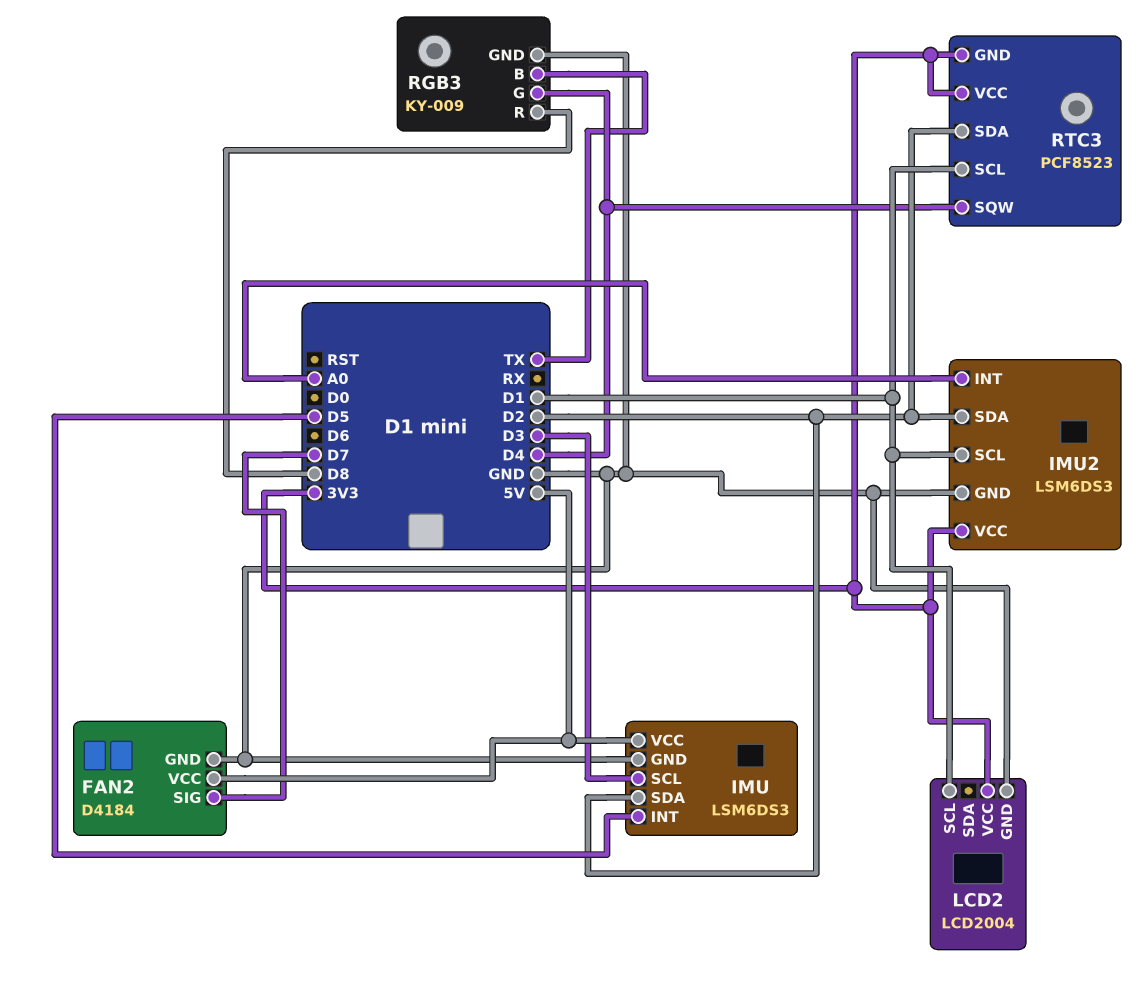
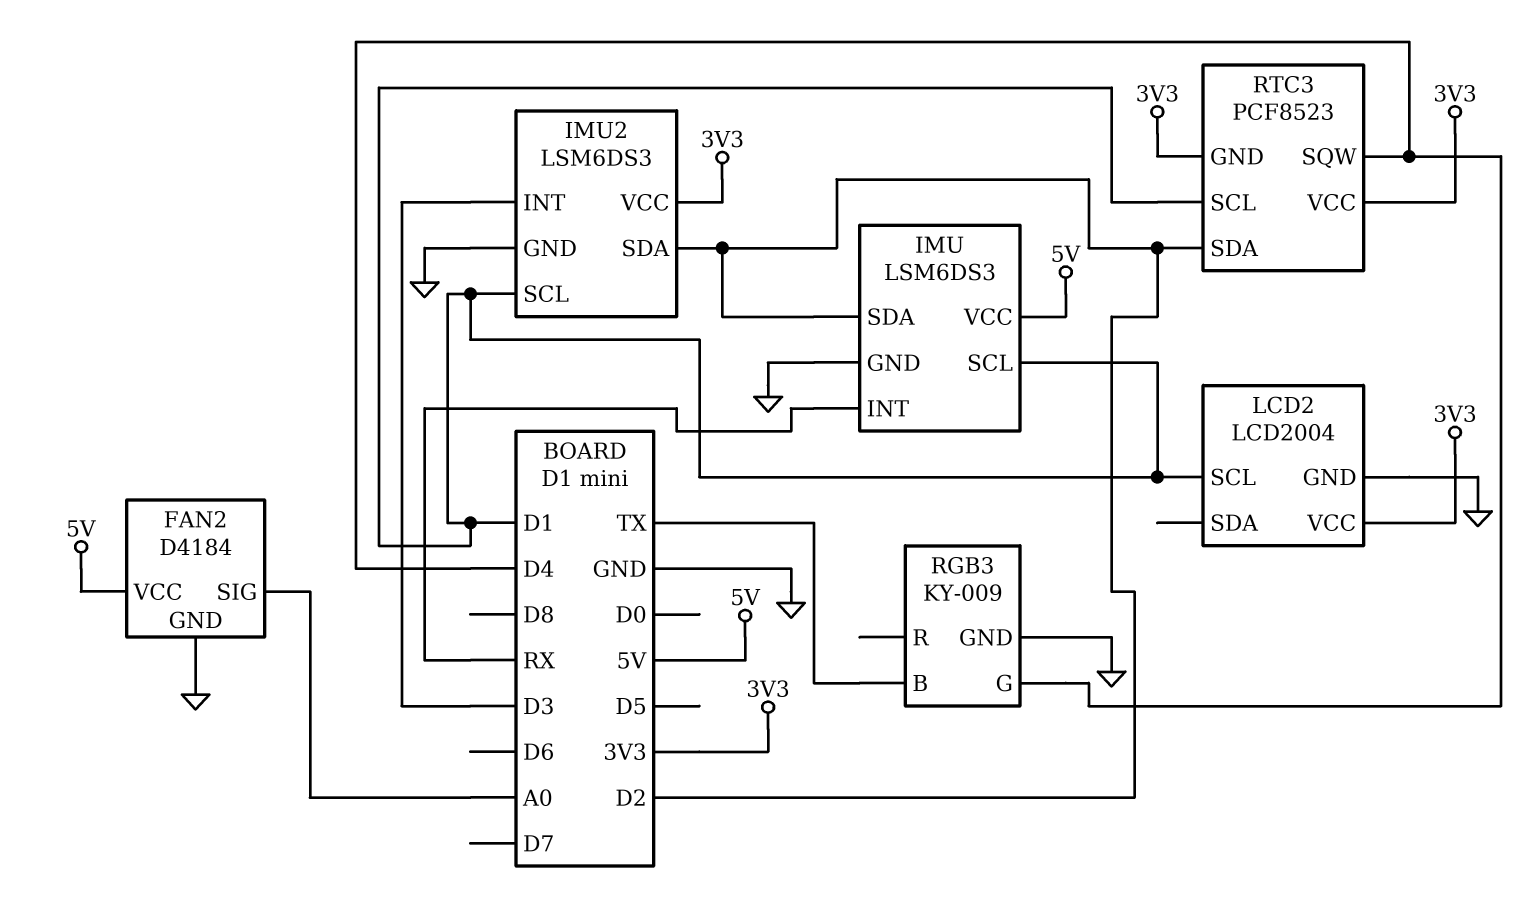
FAN2 pin SIG: D7 -> A0
IMU pin INT: D5 -> RX
IMU pin SCL: D3 -> D1
IMU2 pin INT: A0 -> D3
RGB3 pin R: D8 -> none

